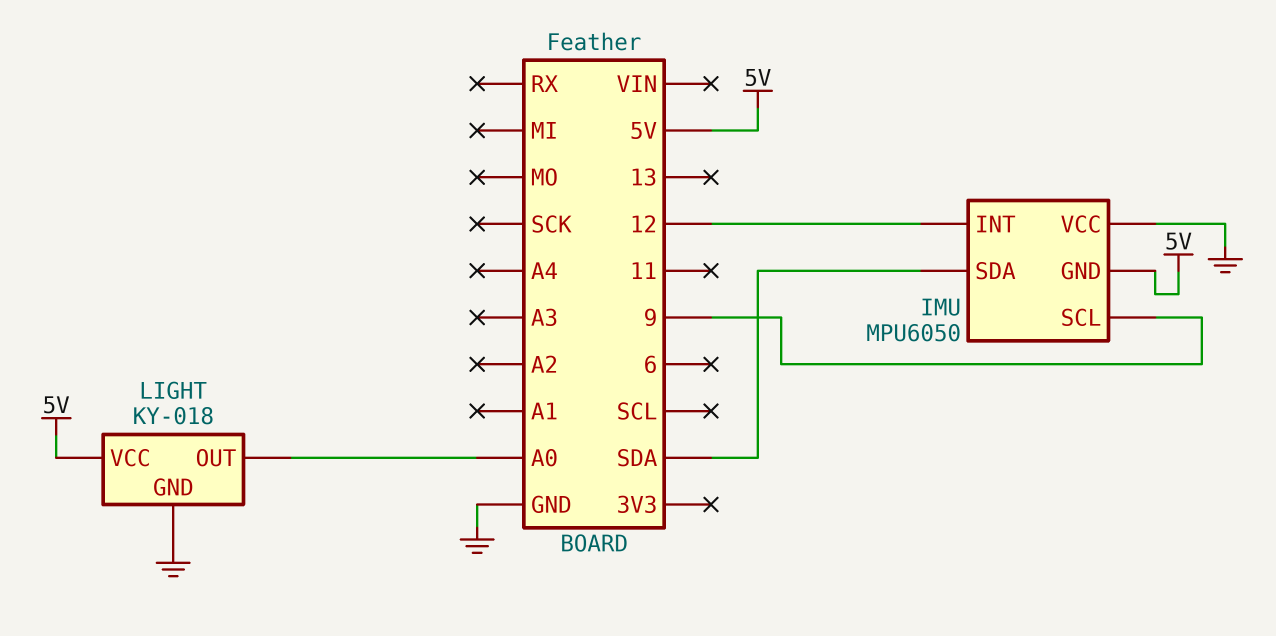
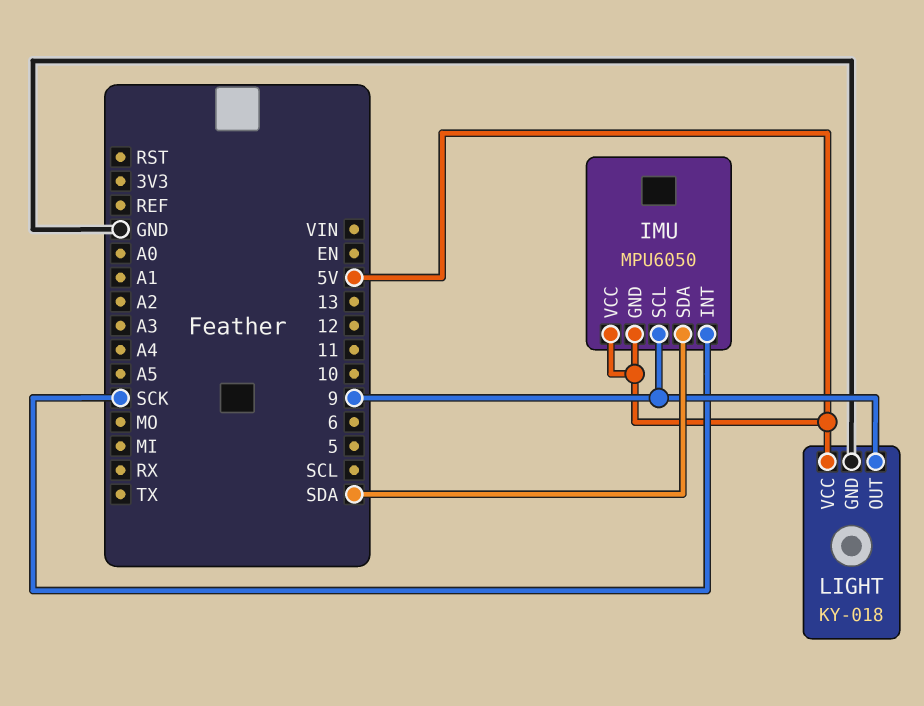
IMU pin INT: 12 -> SCK
IMU pin VCC: GND -> 5V
LIGHT pin OUT: A0 -> 9

